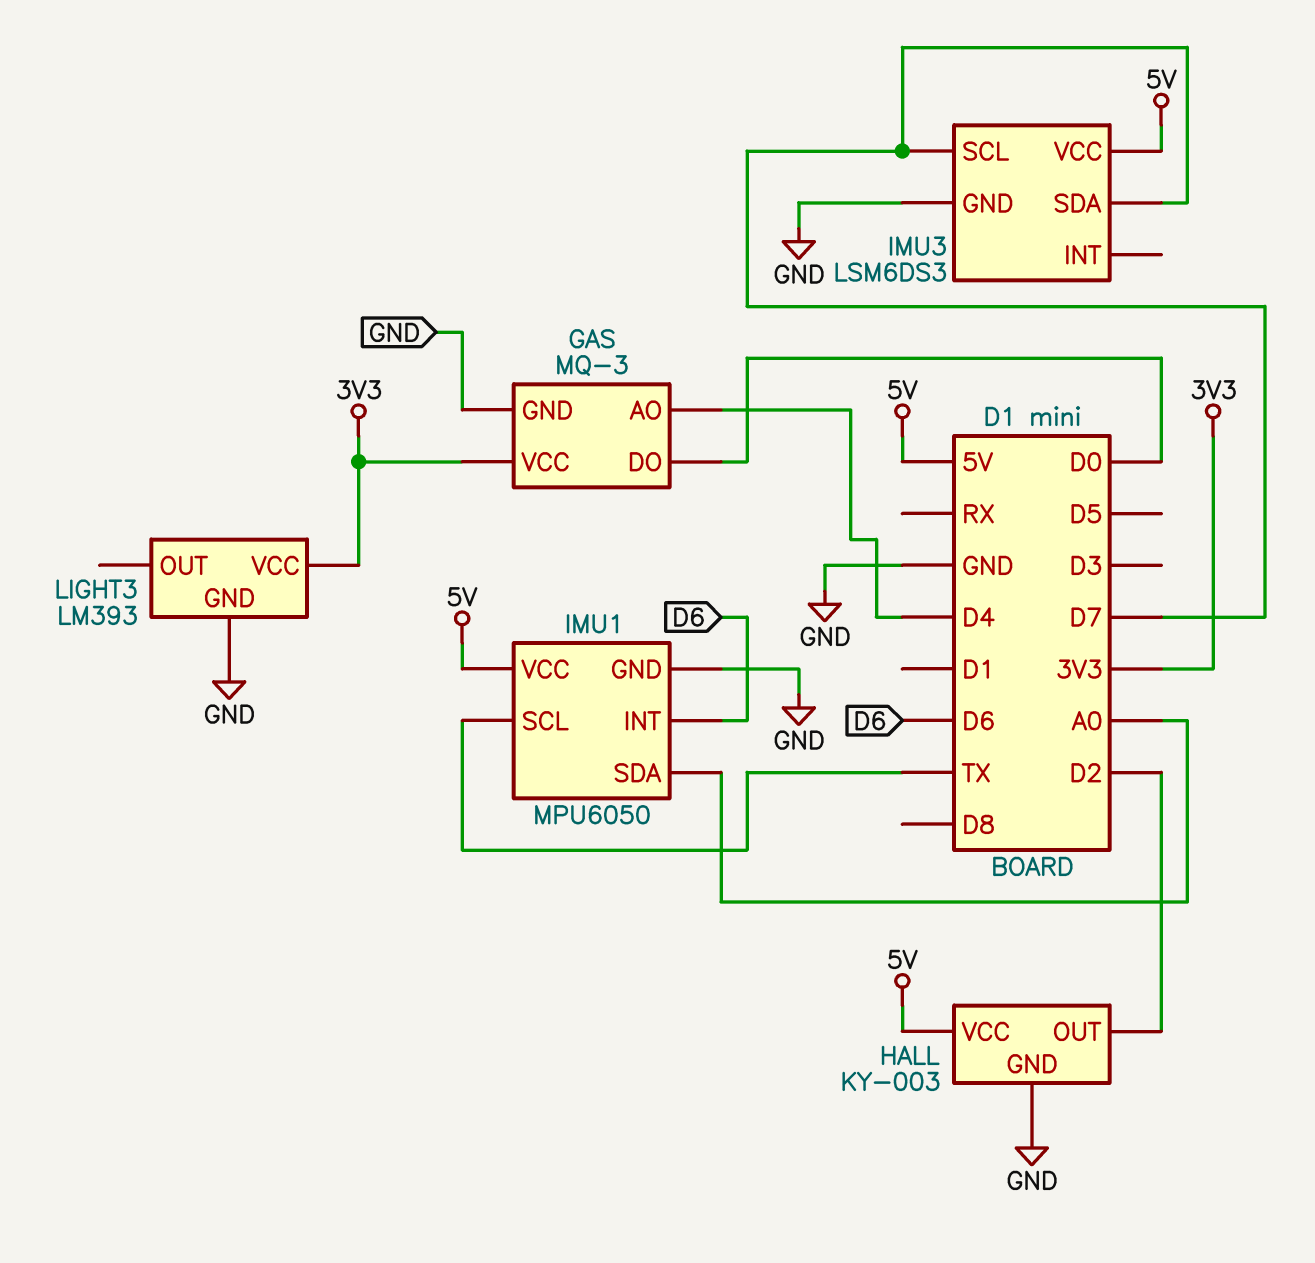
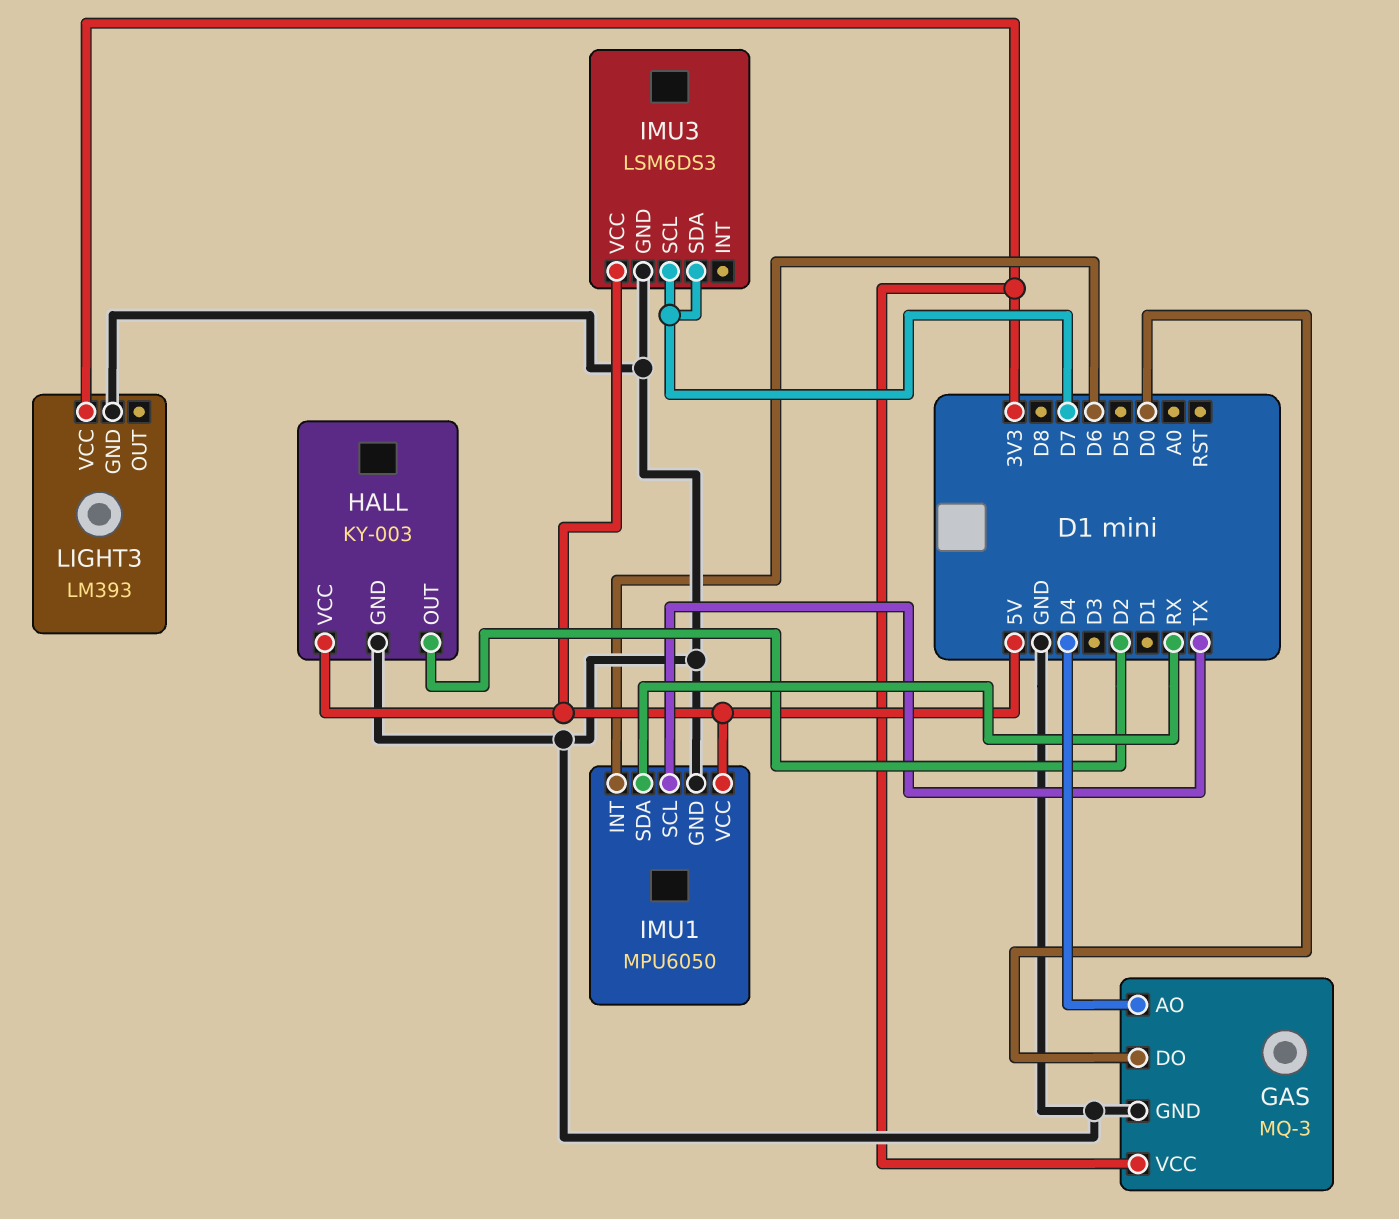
IMU1 pin SDA: A0 -> RX

